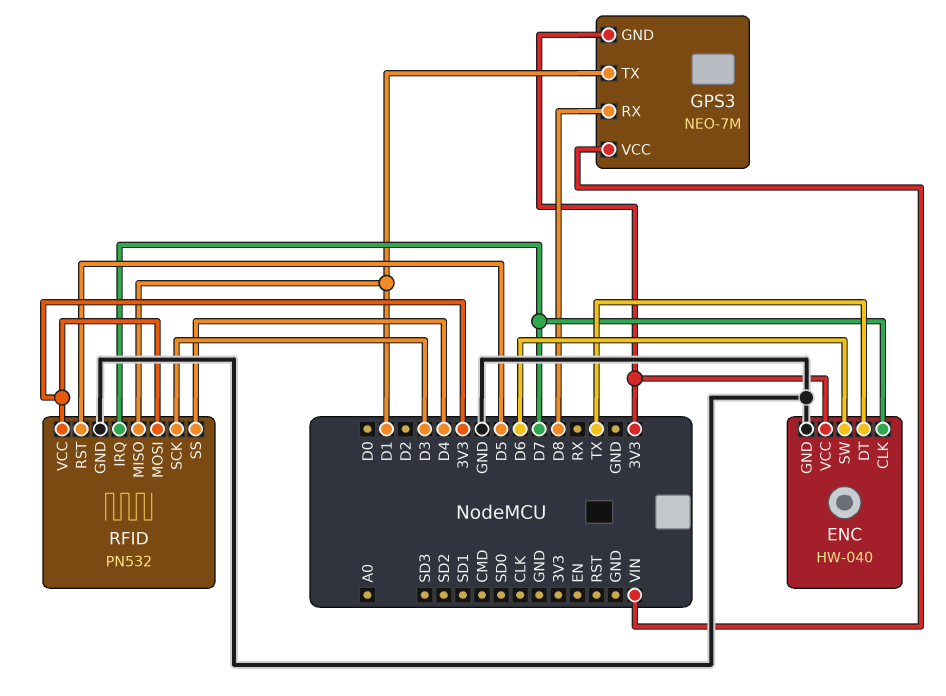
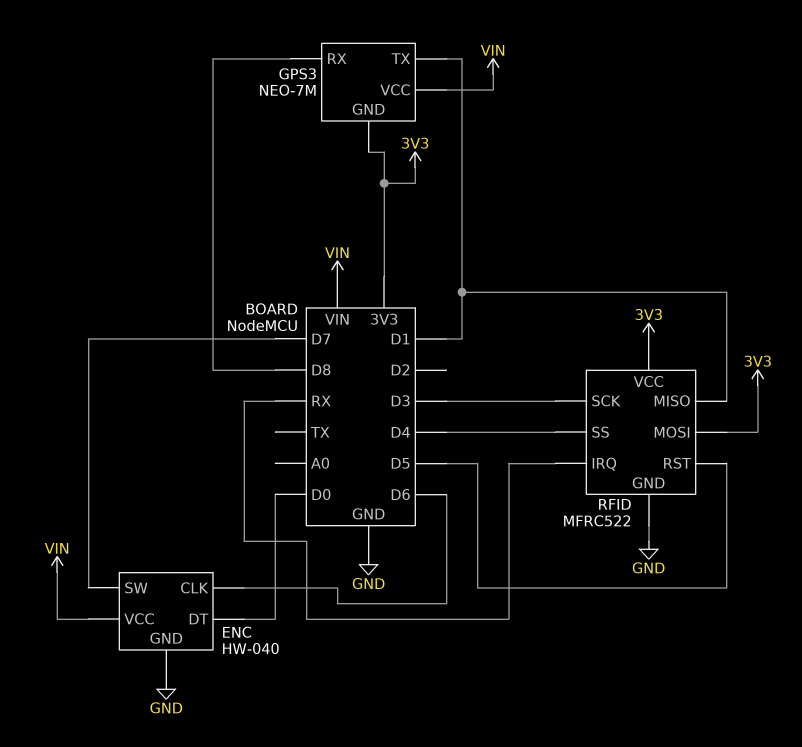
ENC pin CLK: D7 -> D6
ENC pin DT: TX -> D0
ENC pin SW: D6 -> D7
ENC pin VCC: 3V3 -> VIN
RFID: PN532 -> MFRC522
RFID pin IRQ: D7 -> RX

